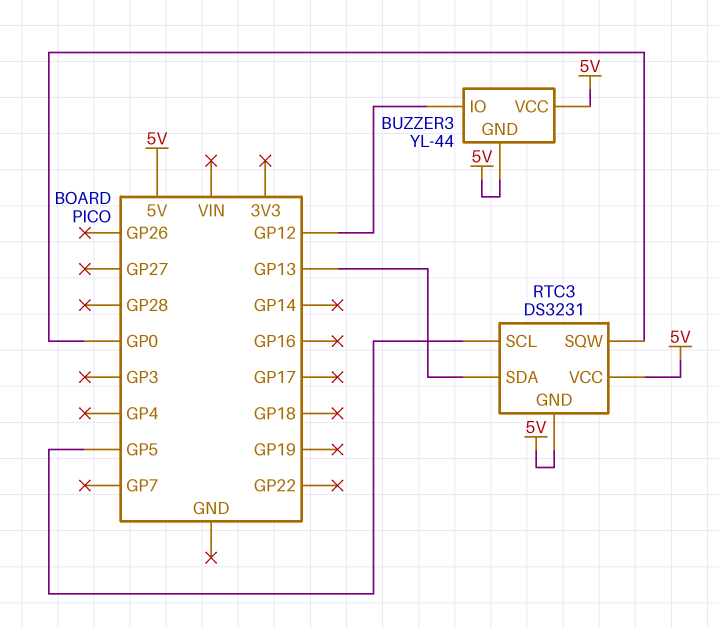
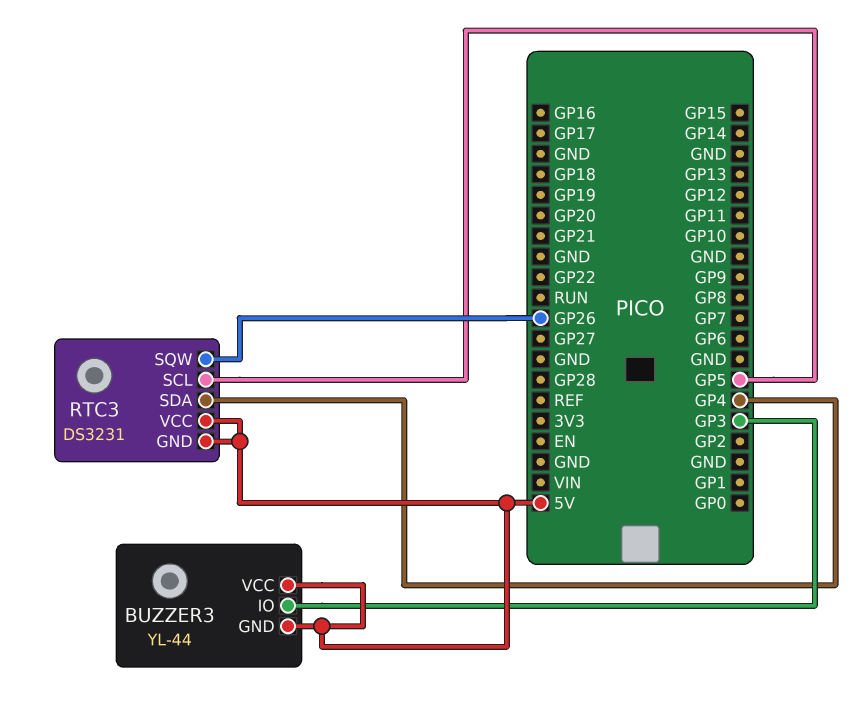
BUZZER3 pin IO: GP12 -> GP3
RTC3 pin SDA: GP13 -> GP4
RTC3 pin SQW: GP0 -> GP26

